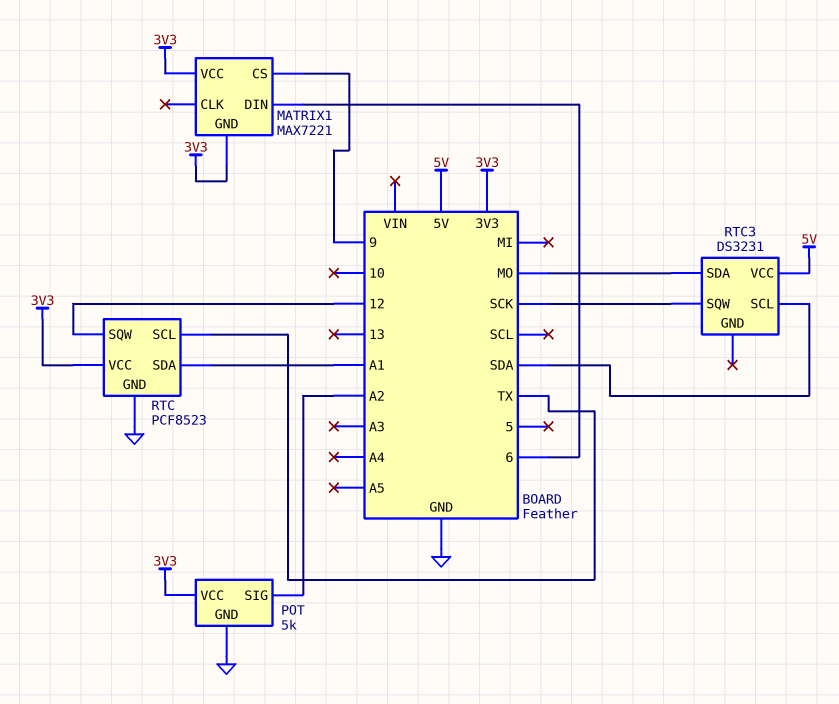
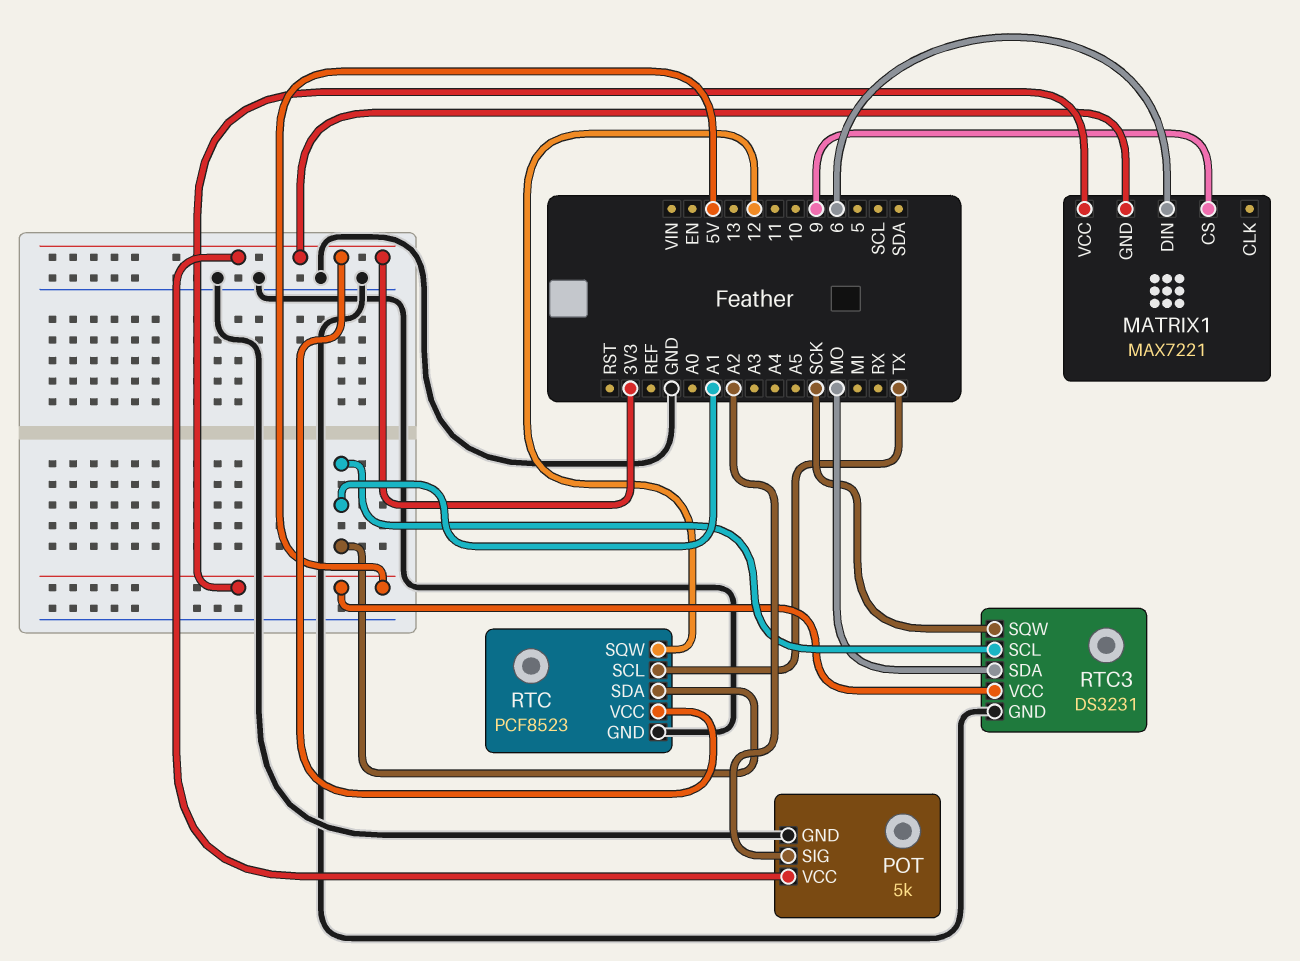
MATRIX1 pin VCC: 3V3 -> 5V
RTC3 pin GND: none -> GND
RTC3 pin SCL: SDA -> A1

